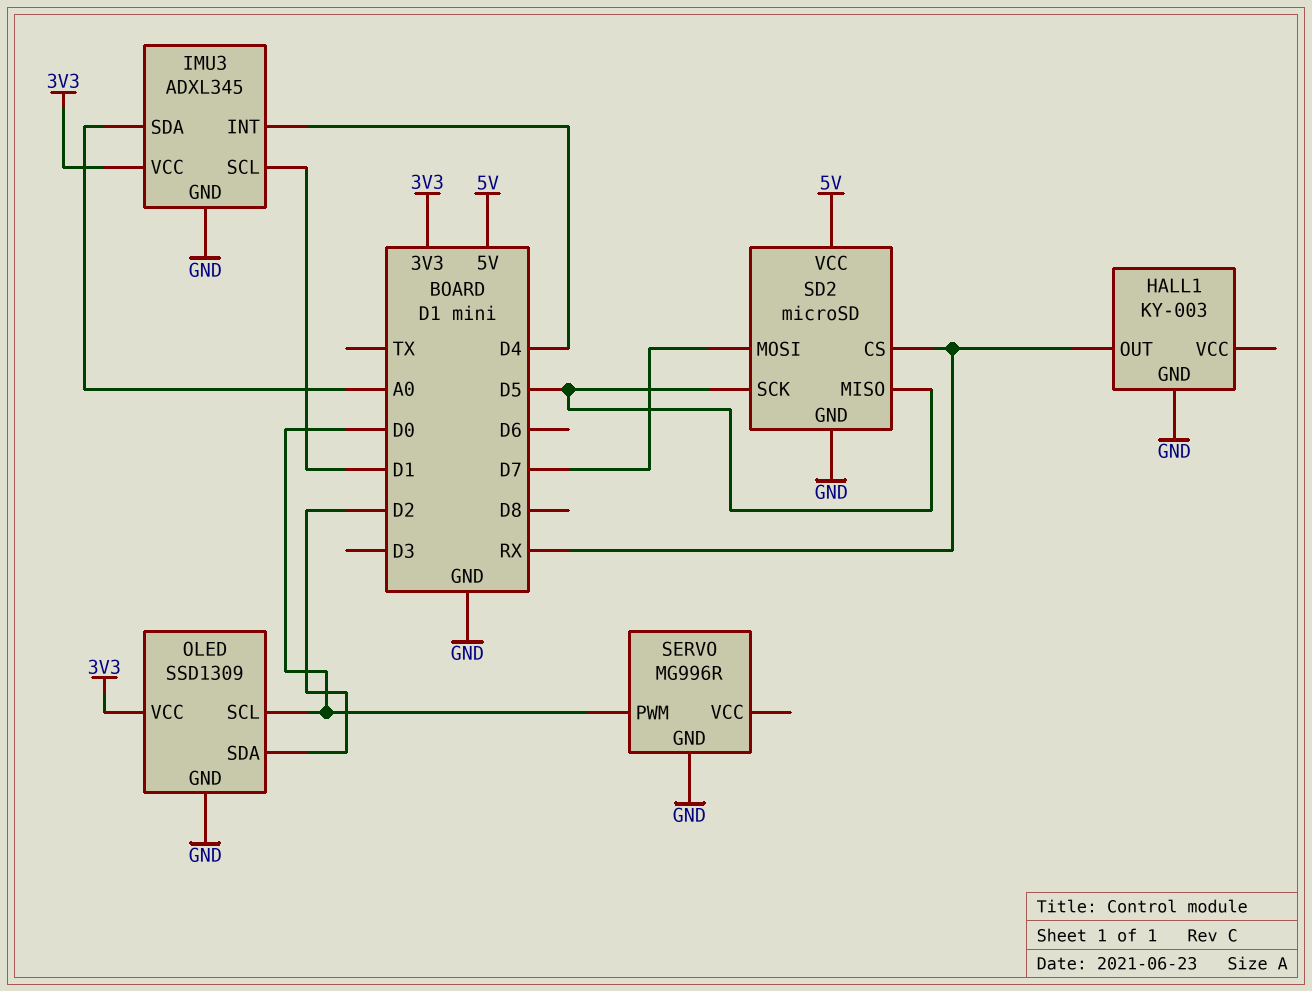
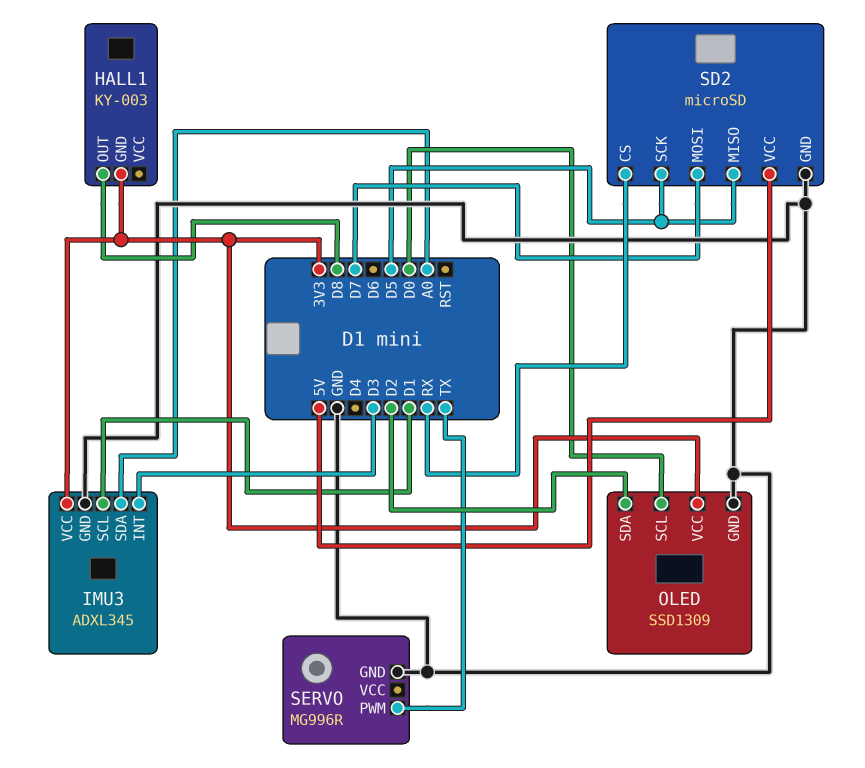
HALL1 pin GND: GND -> 3V3
HALL1 pin OUT: RX -> D8
IMU3 pin INT: D4 -> D3
SERVO pin PWM: D0 -> TX

